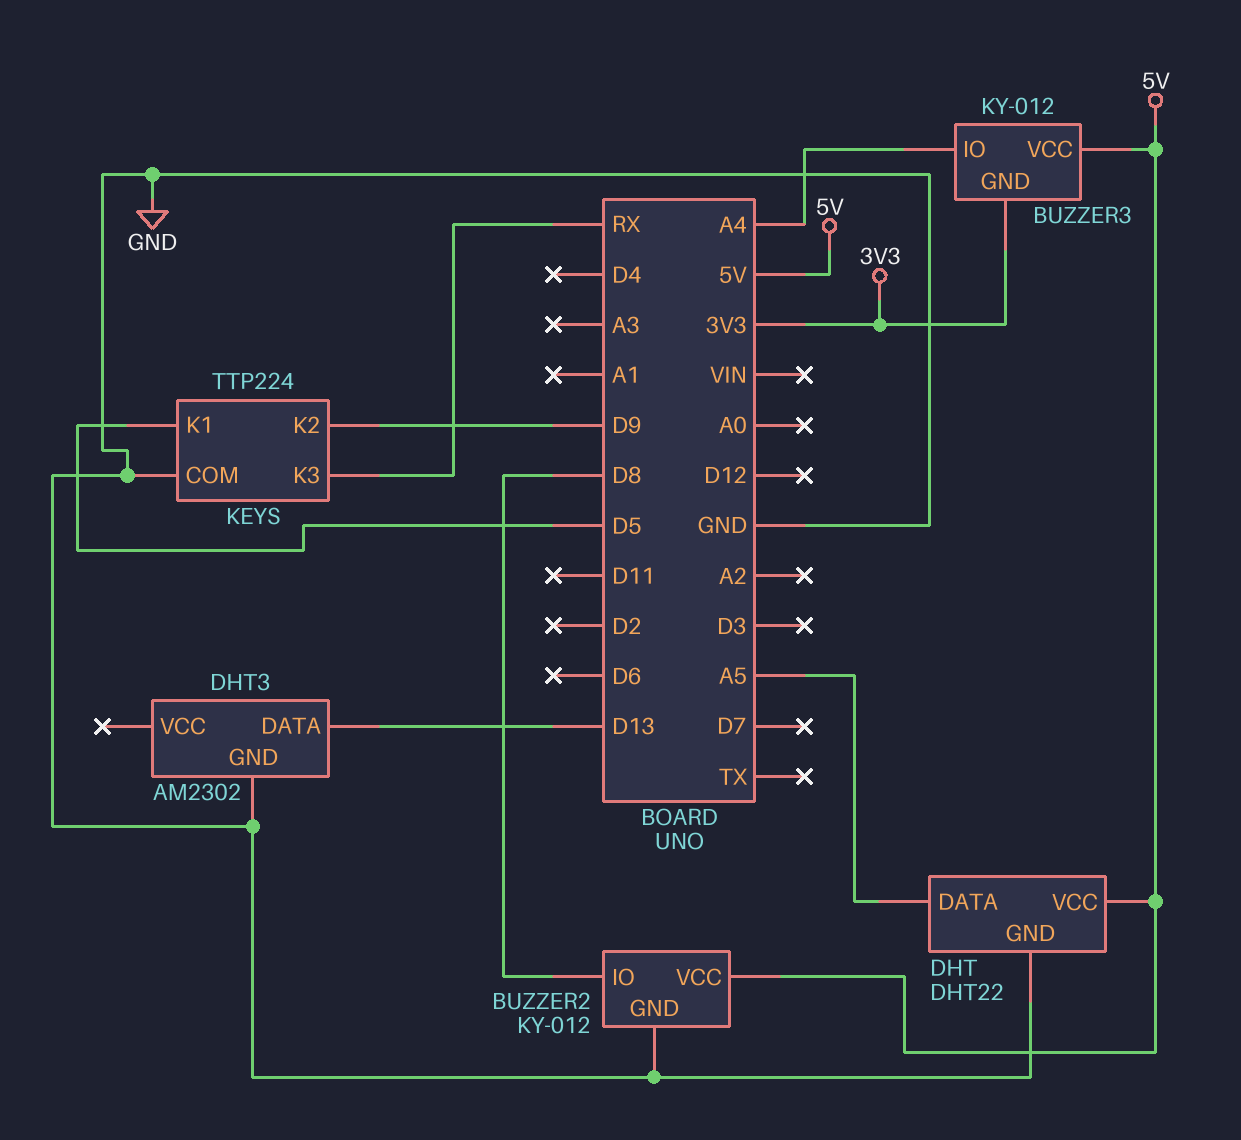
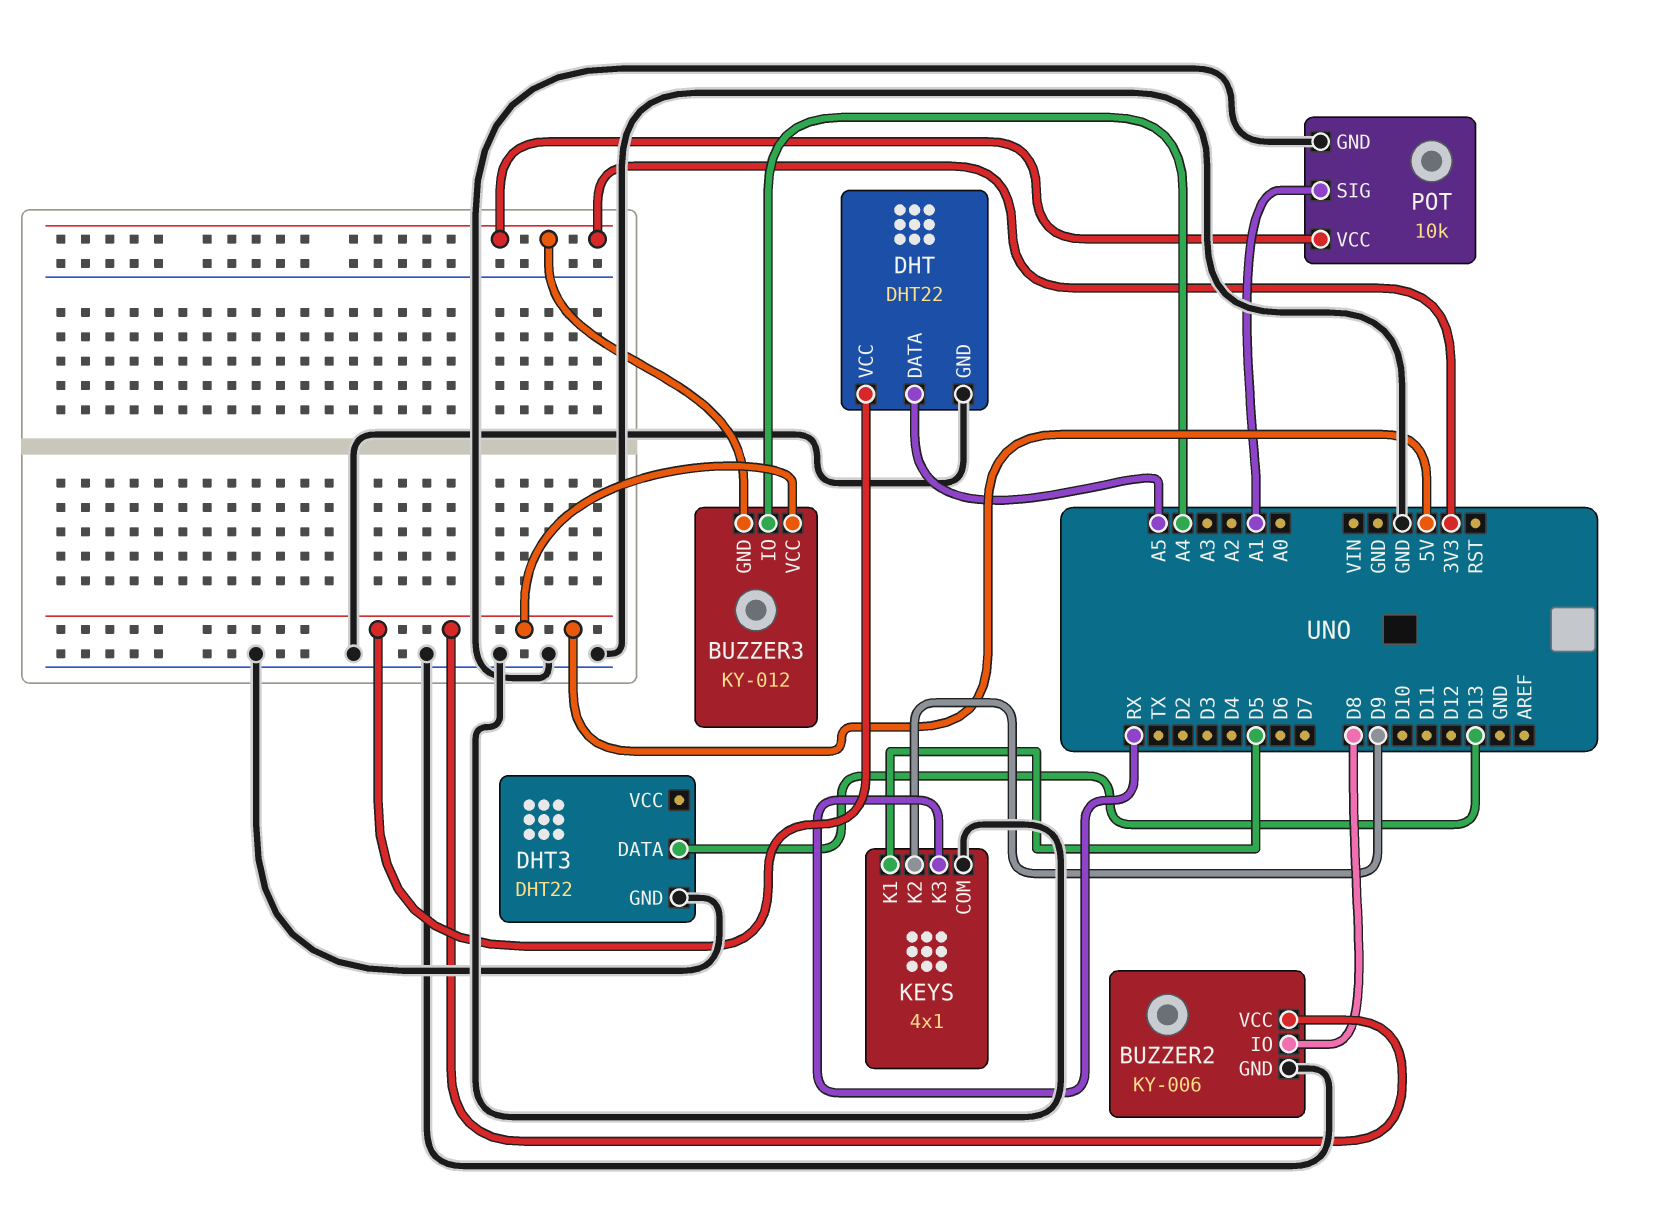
BUZZER2: KY-012 -> KY-006
DHT3: AM2302 -> DHT22
KEYS: TTP224 -> 4x1
POT: none -> 10k
POT pin GND: none -> GND
POT pin SIG: none -> A1
POT pin VCC: none -> 3V3

